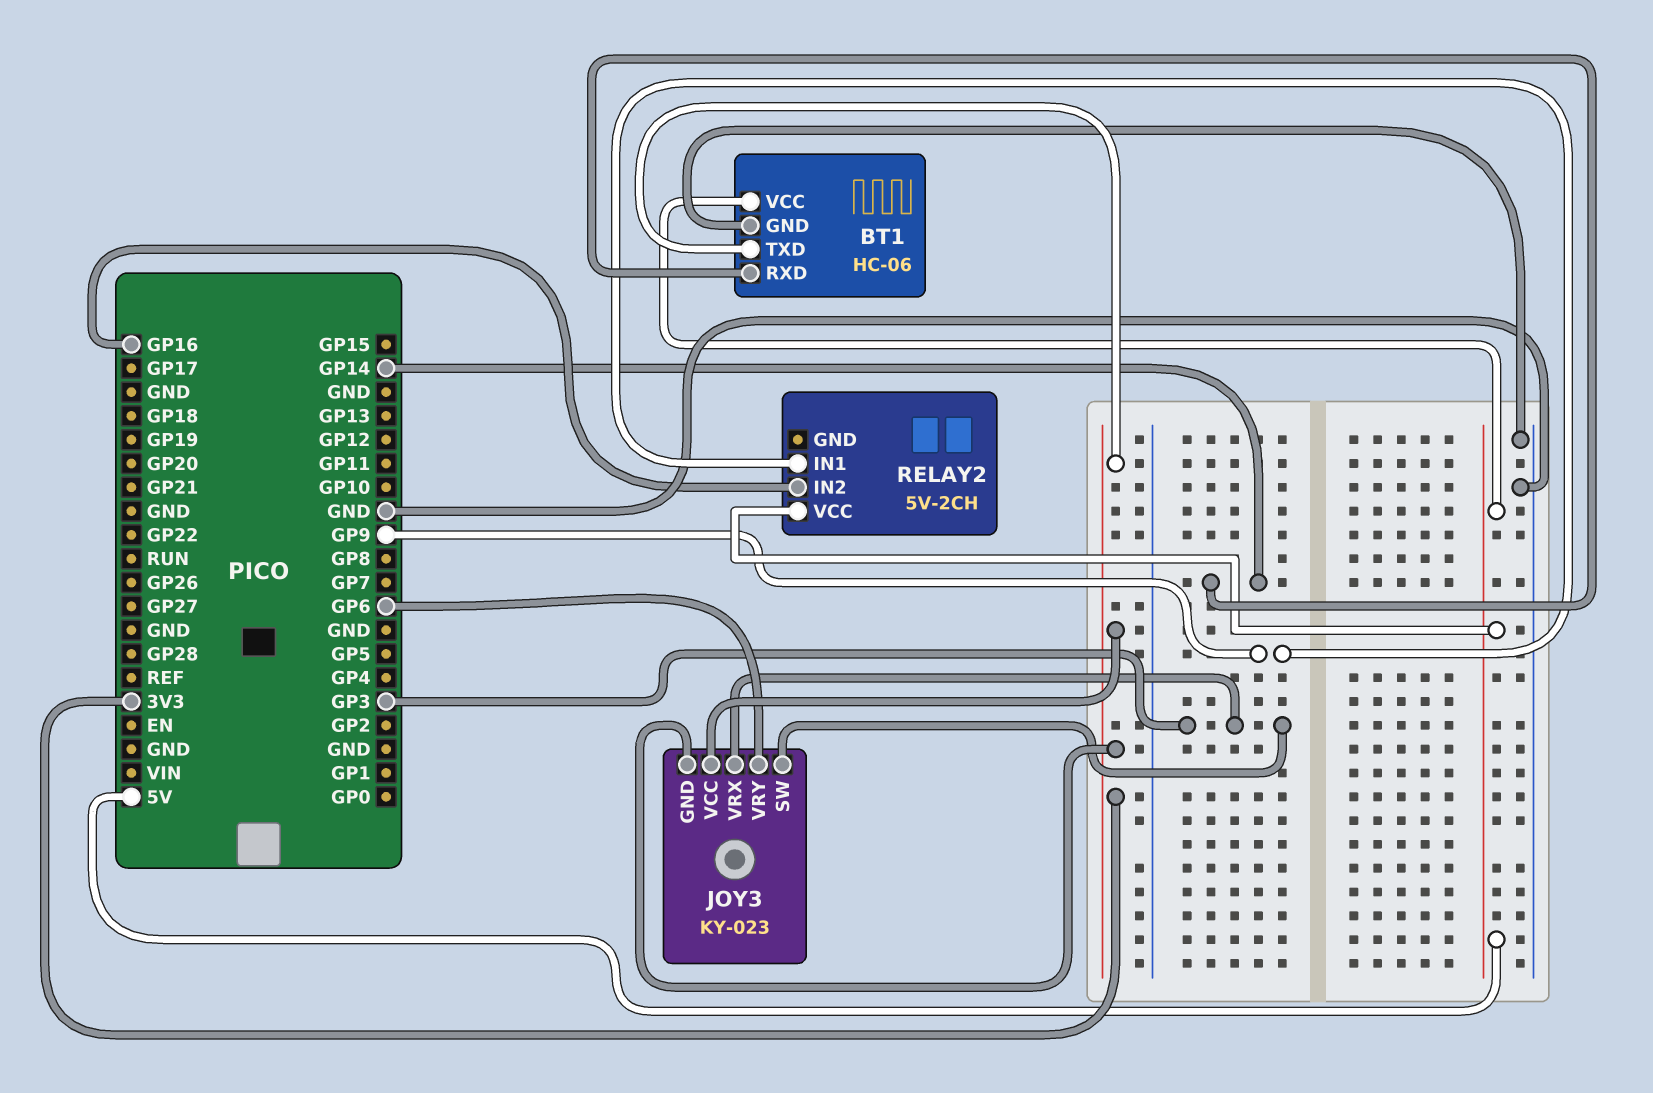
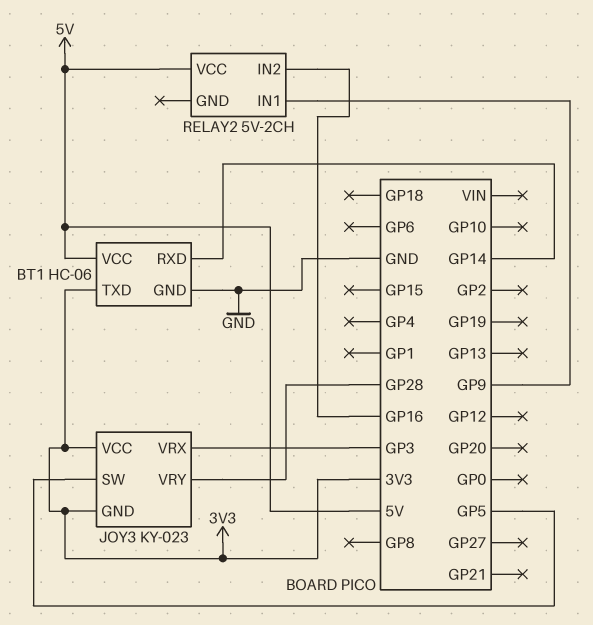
JOY3 pin SW: GP3 -> GP5
JOY3 pin VRY: GP6 -> GP28

